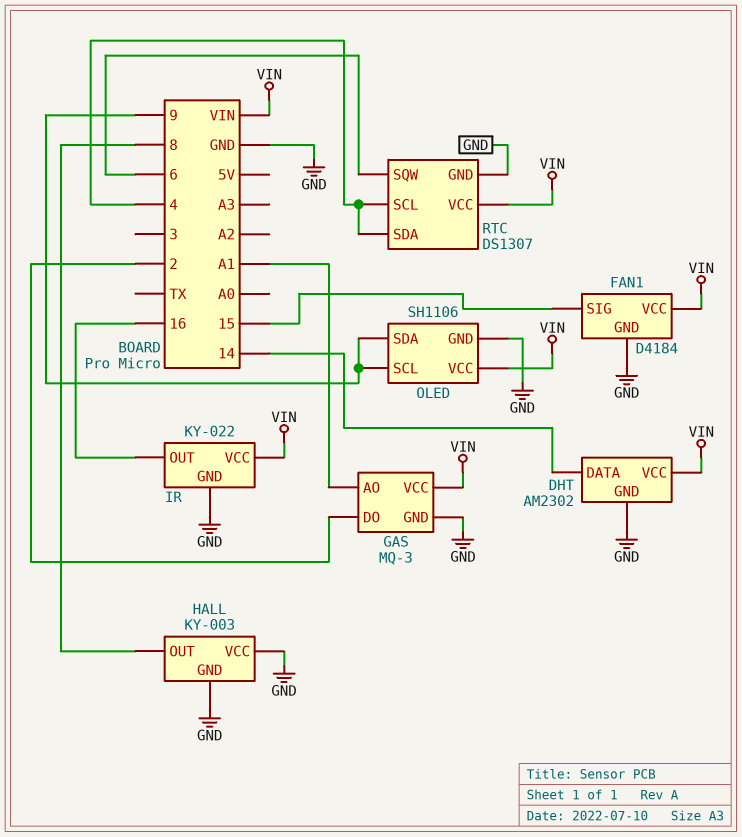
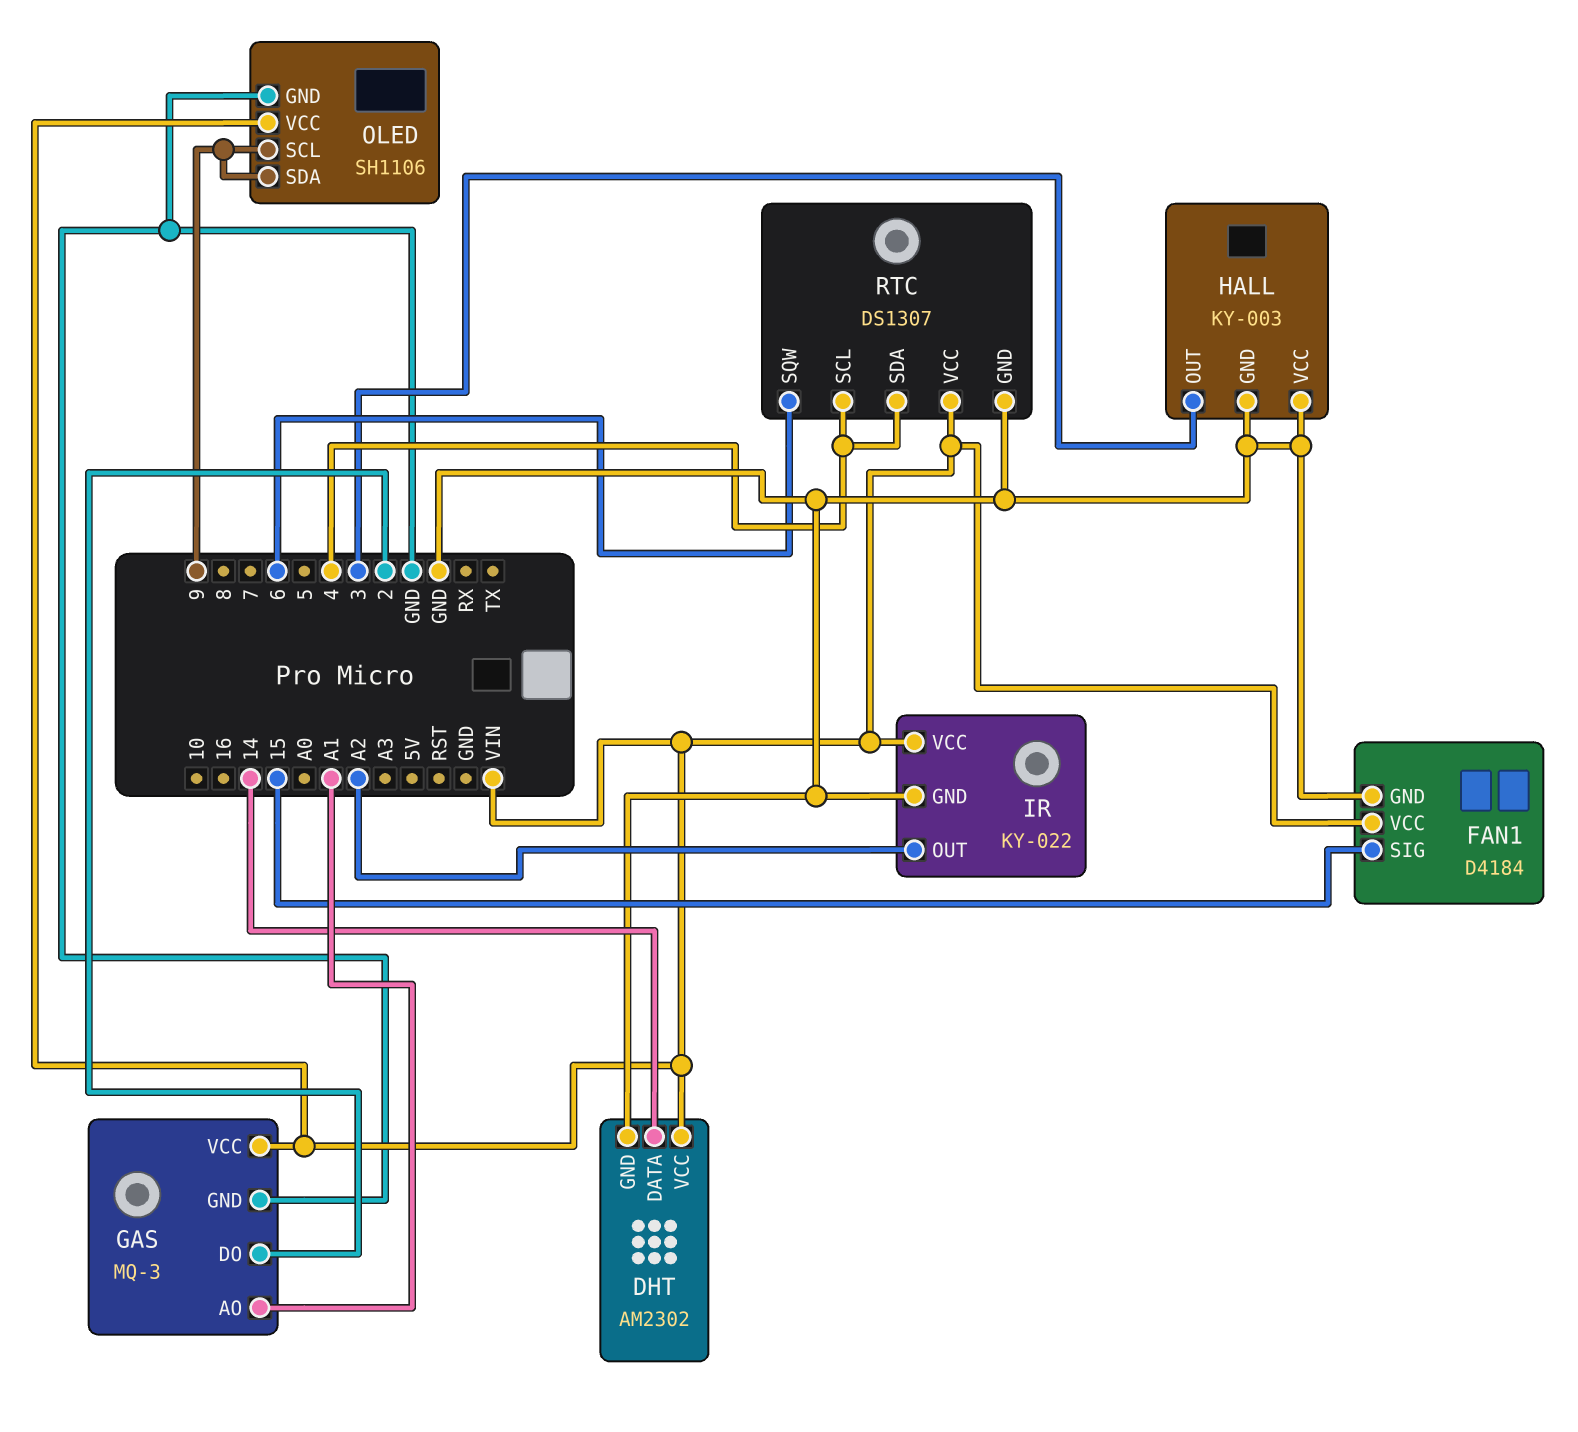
HALL pin OUT: 8 -> 3
IR pin OUT: 16 -> A2

